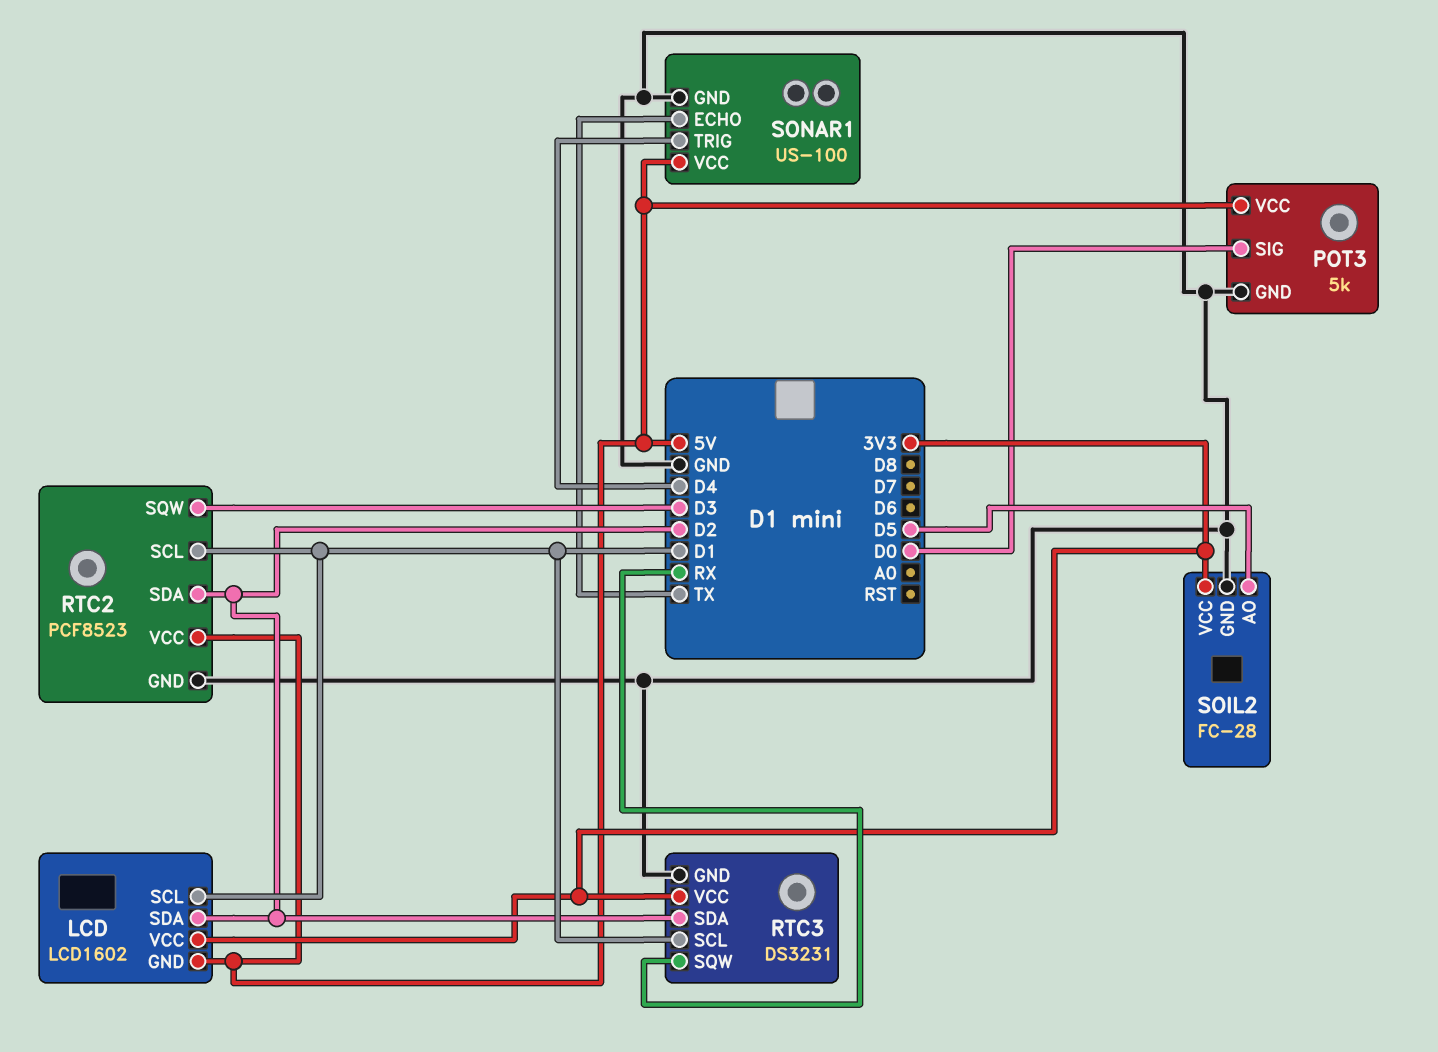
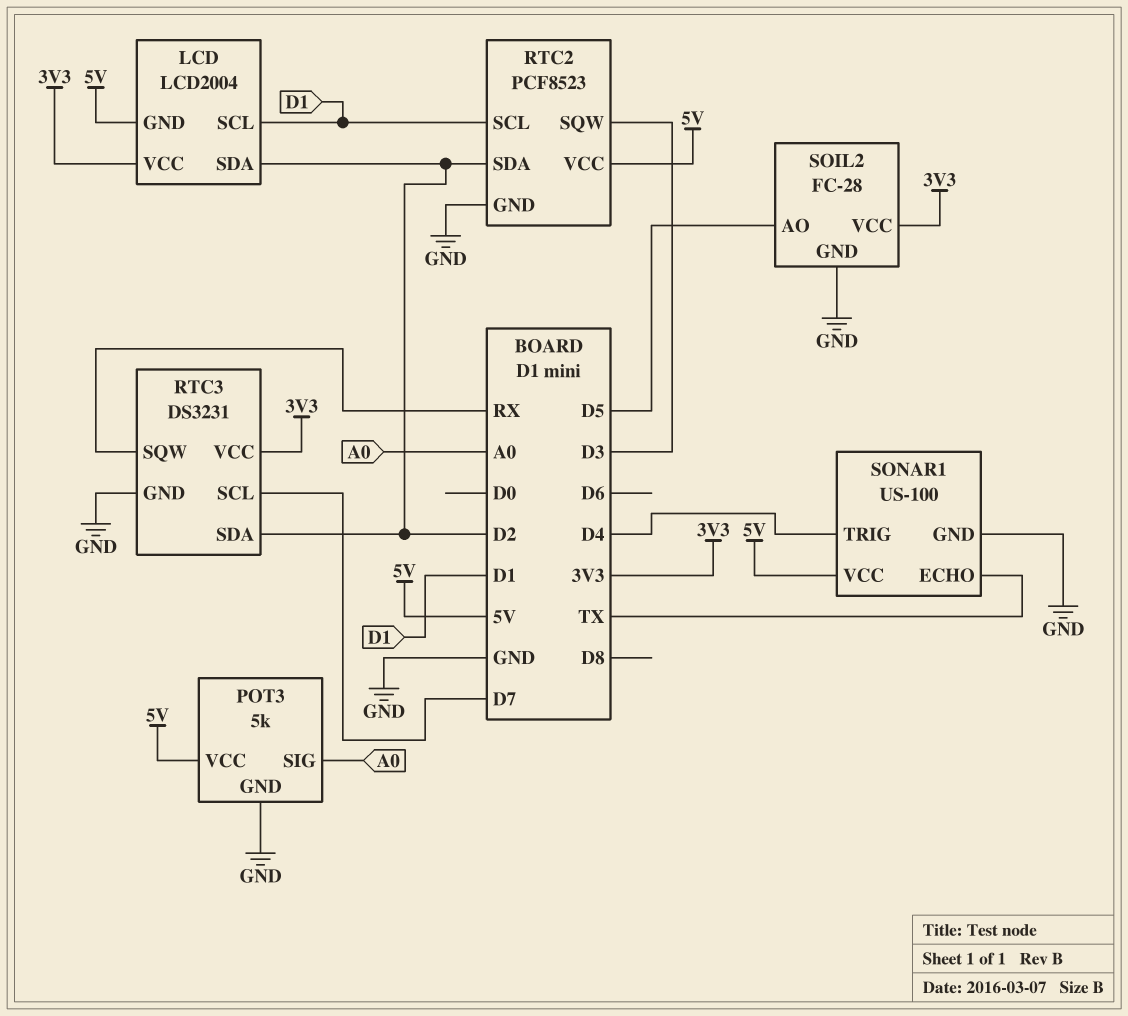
LCD: LCD1602 -> LCD2004
POT3 pin SIG: D0 -> A0
RTC3 pin SCL: D1 -> D7

